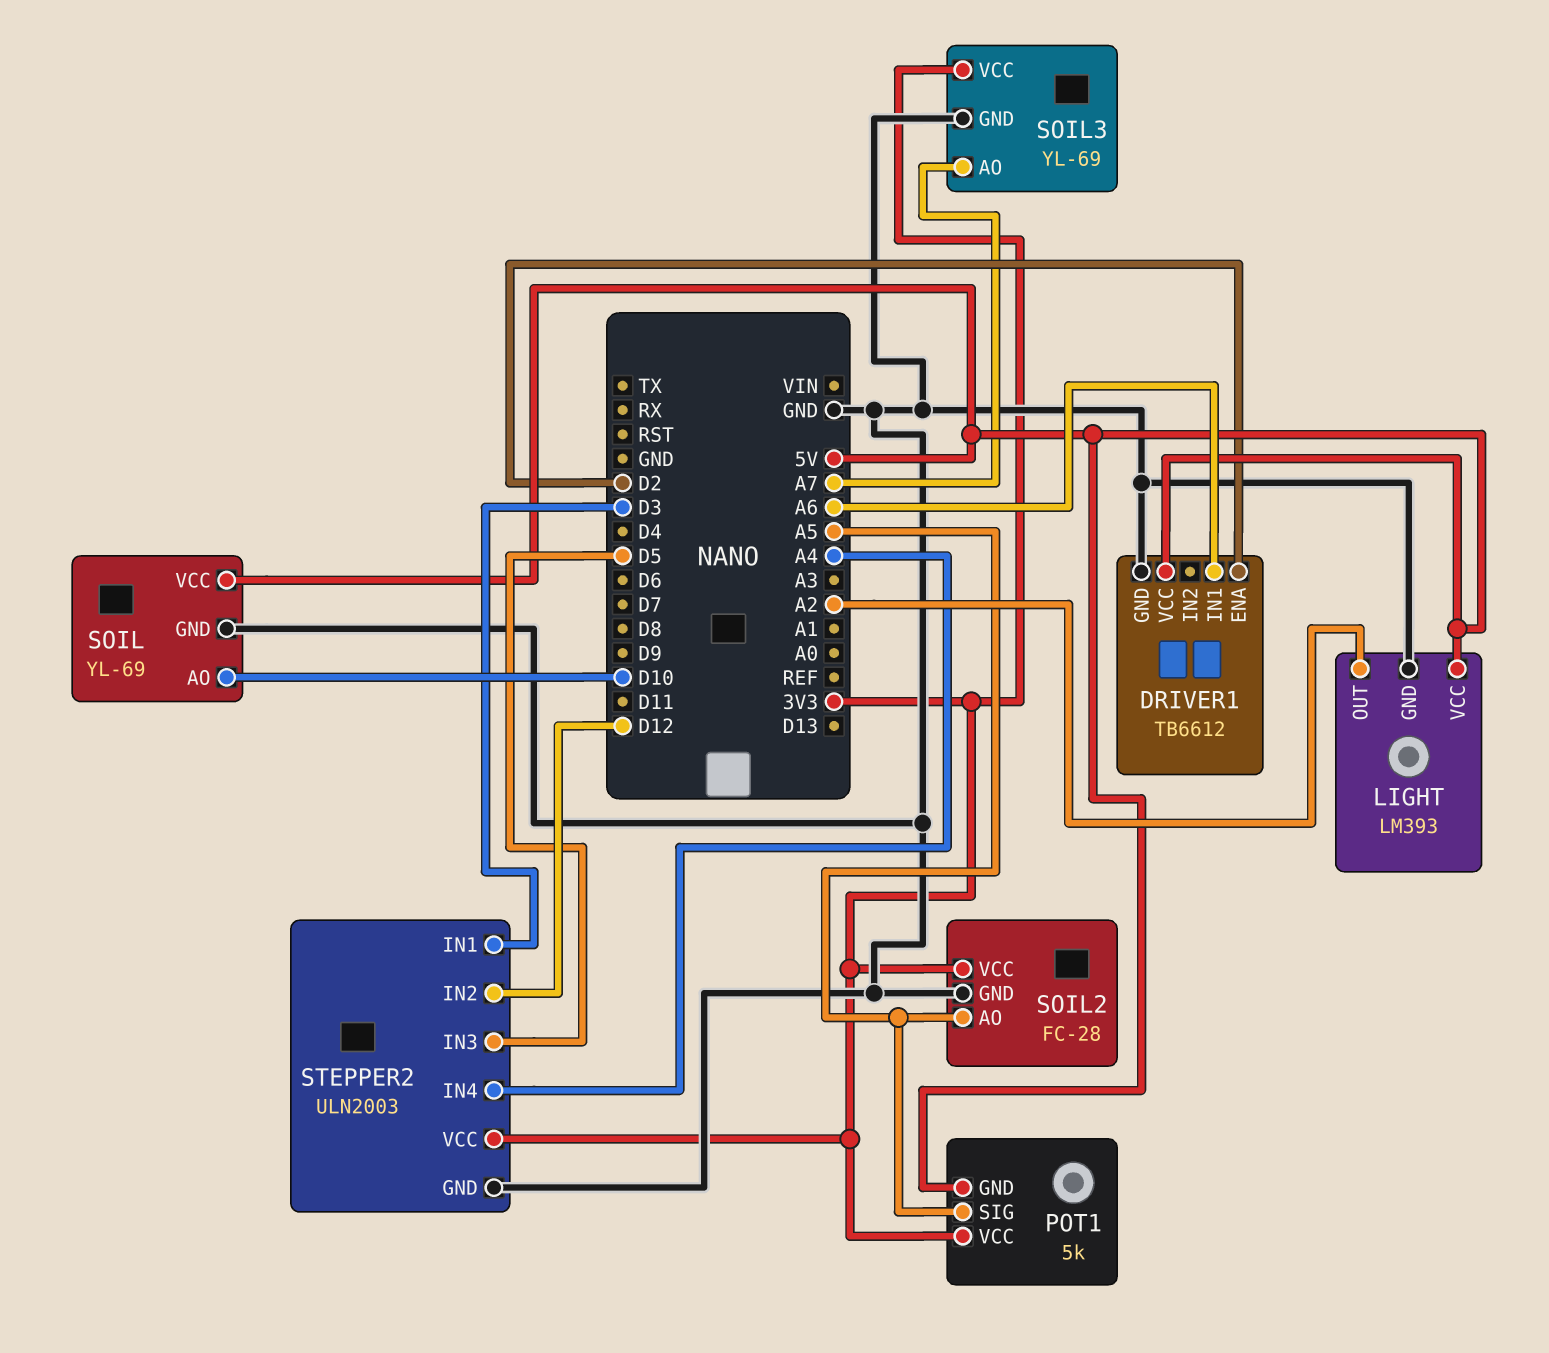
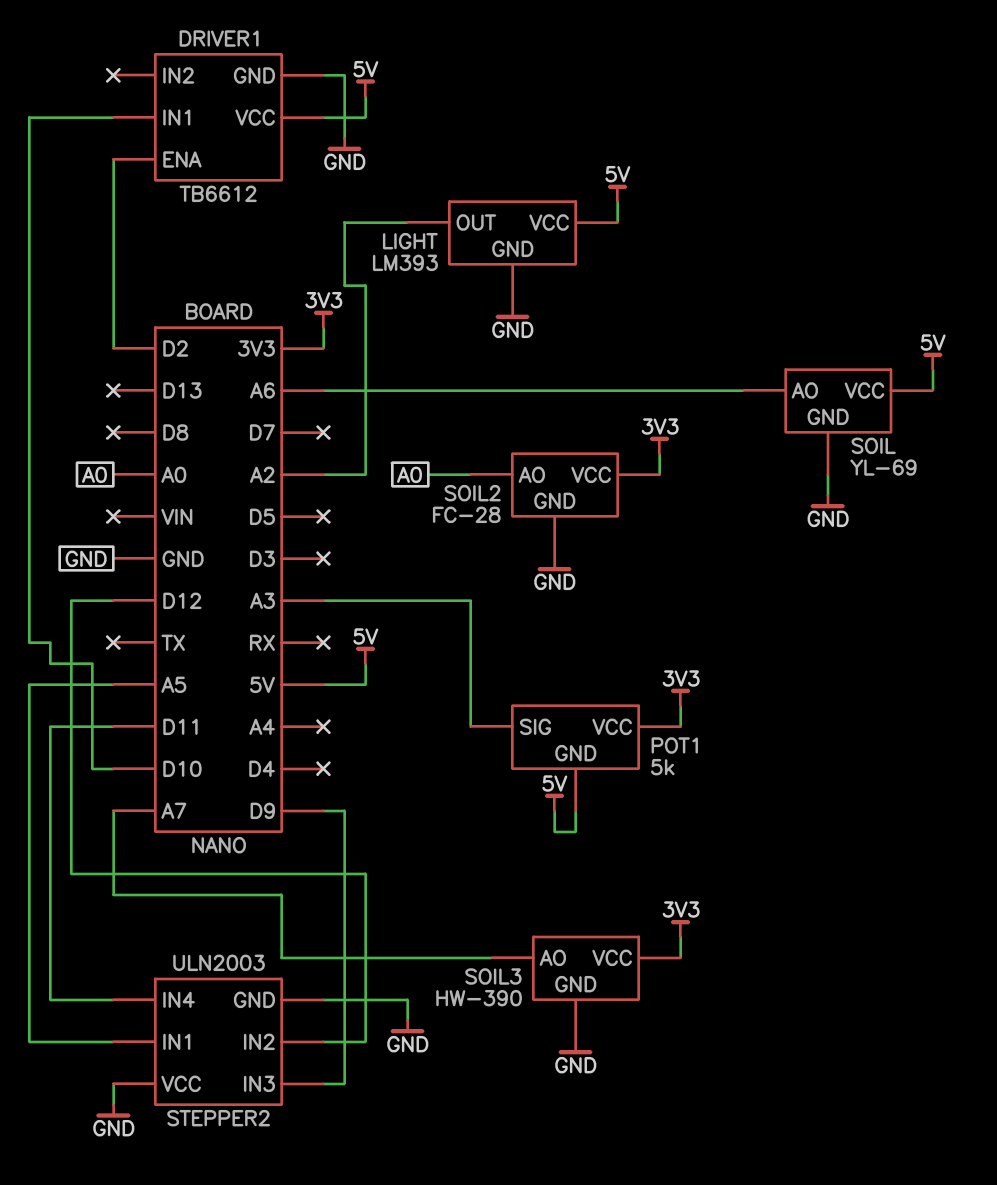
DRIVER1 pin IN1: A6 -> D10
POT1 pin SIG: A5 -> A3
SOIL pin AO: D10 -> A6
SOIL2 pin AO: A5 -> A0
SOIL3: YL-69 -> HW-390
STEPPER2 pin IN1: D3 -> A5
STEPPER2 pin IN3: D5 -> D9
STEPPER2 pin IN4: A4 -> D11
STEPPER2 pin VCC: 3V3 -> GND

